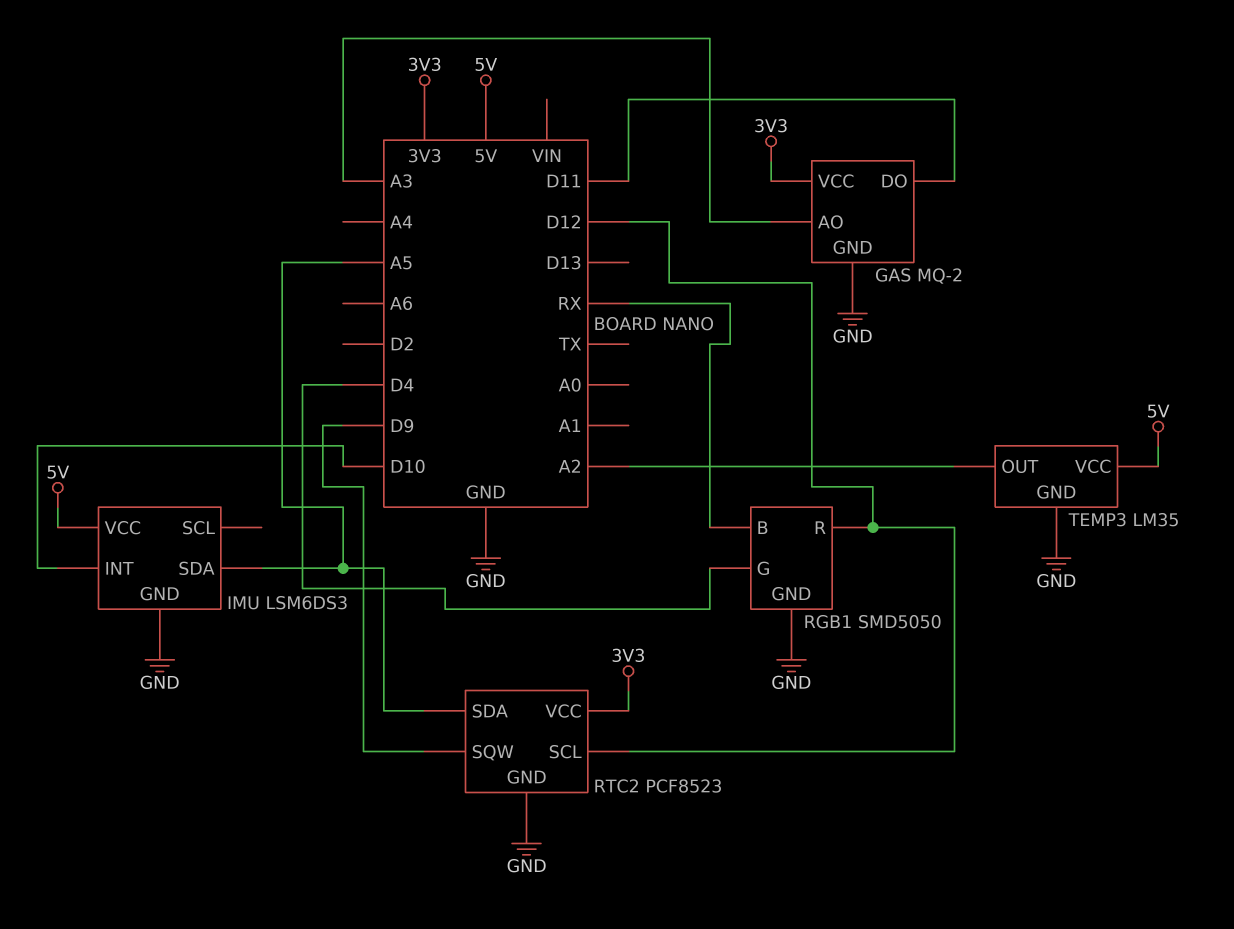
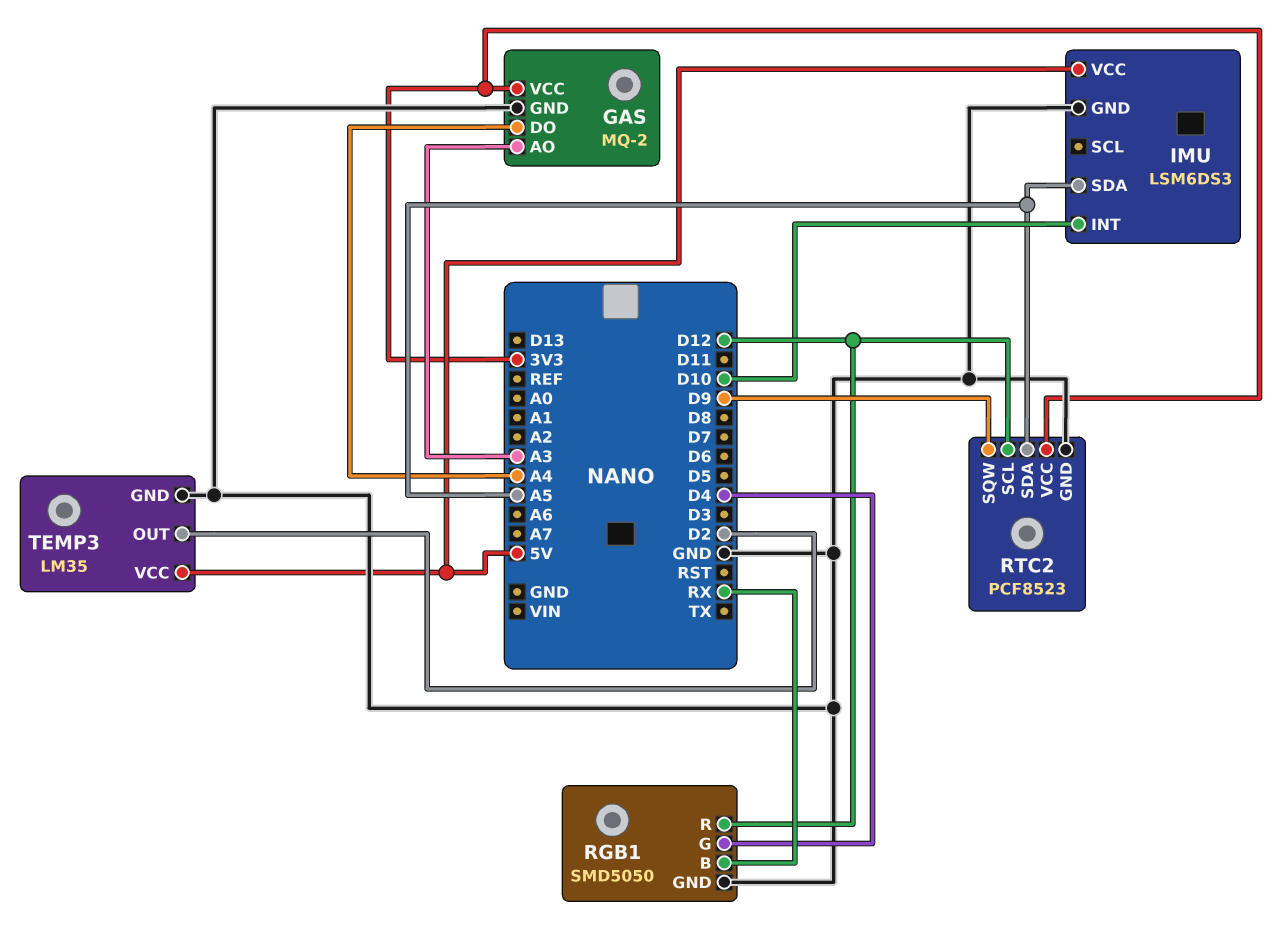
GAS pin DO: D11 -> A4
TEMP3 pin OUT: A2 -> D2

